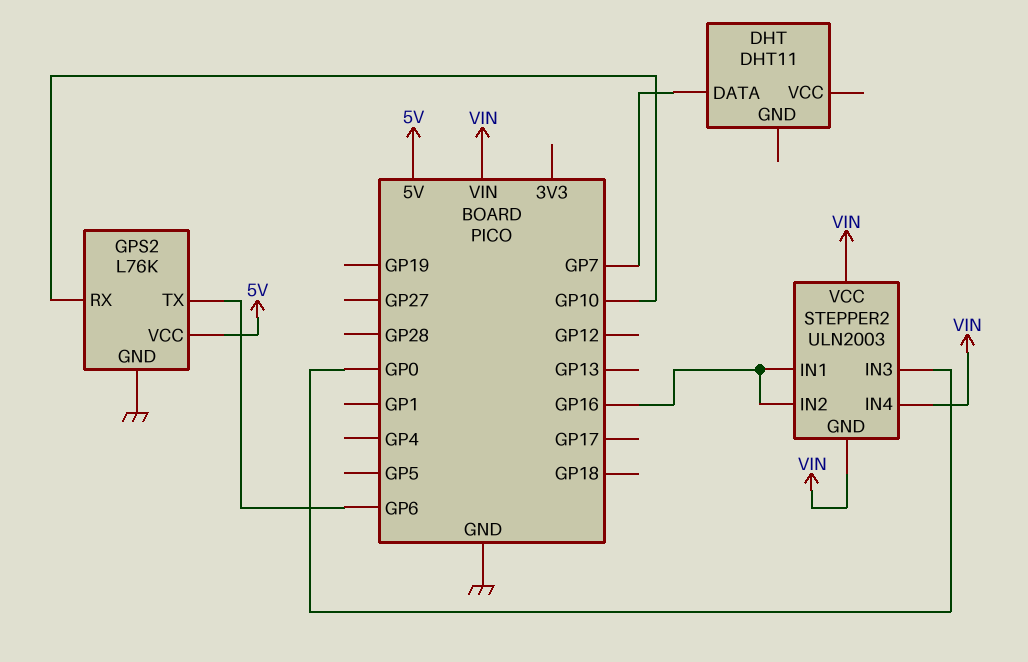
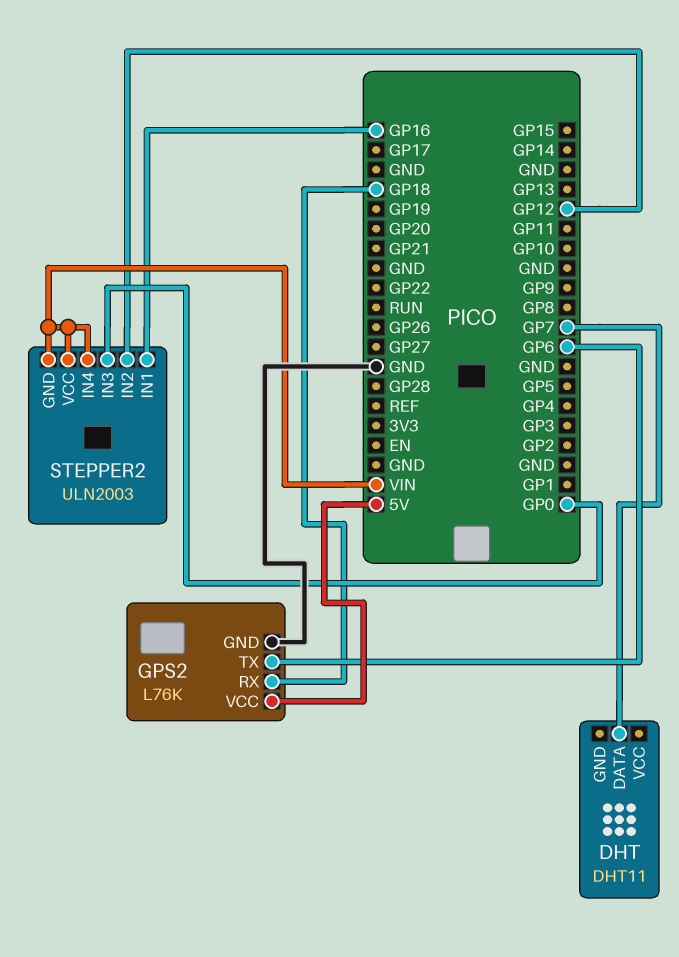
GPS2 pin RX: GP10 -> GP18
STEPPER2 pin IN2: GP16 -> GP12

